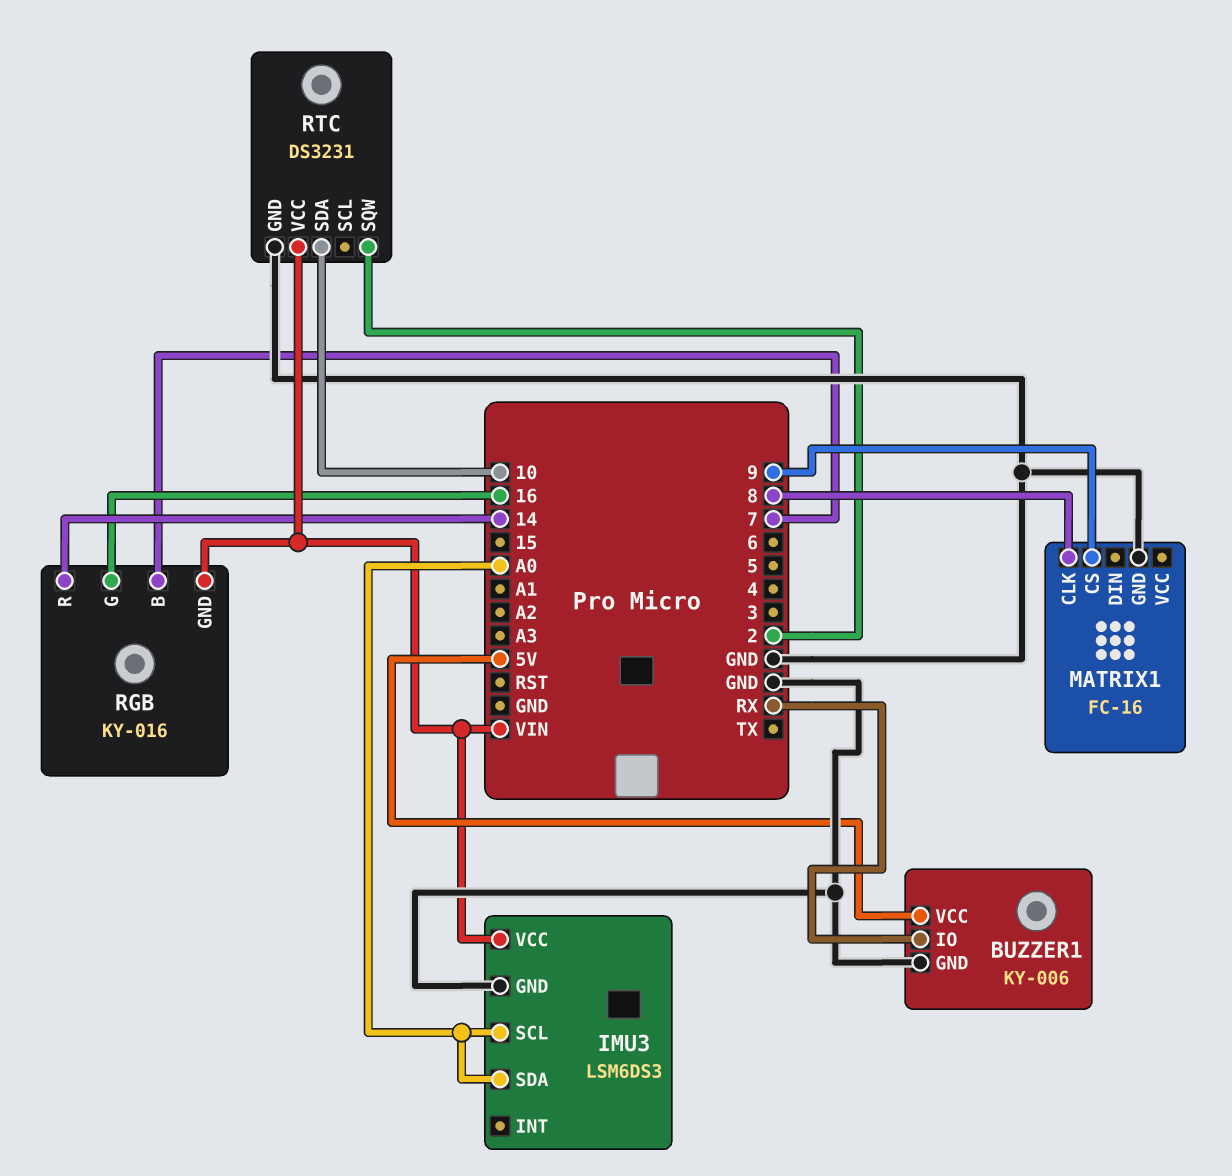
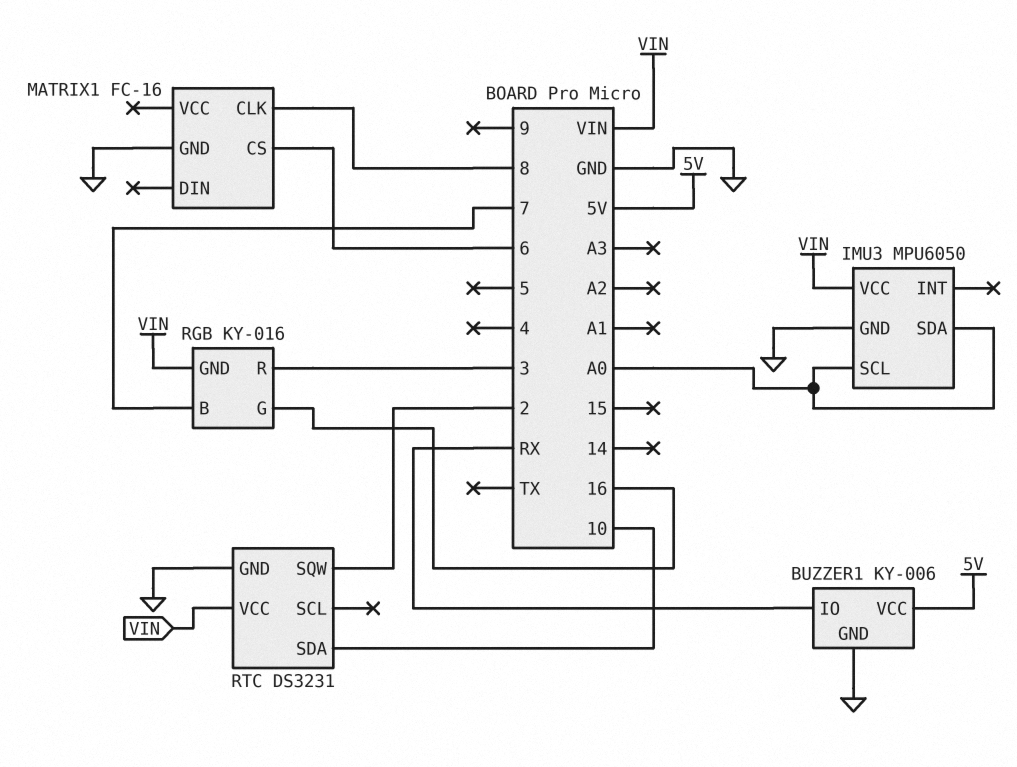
IMU3: LSM6DS3 -> MPU6050
MATRIX1 pin CS: 9 -> 6
RGB pin R: 14 -> 3

